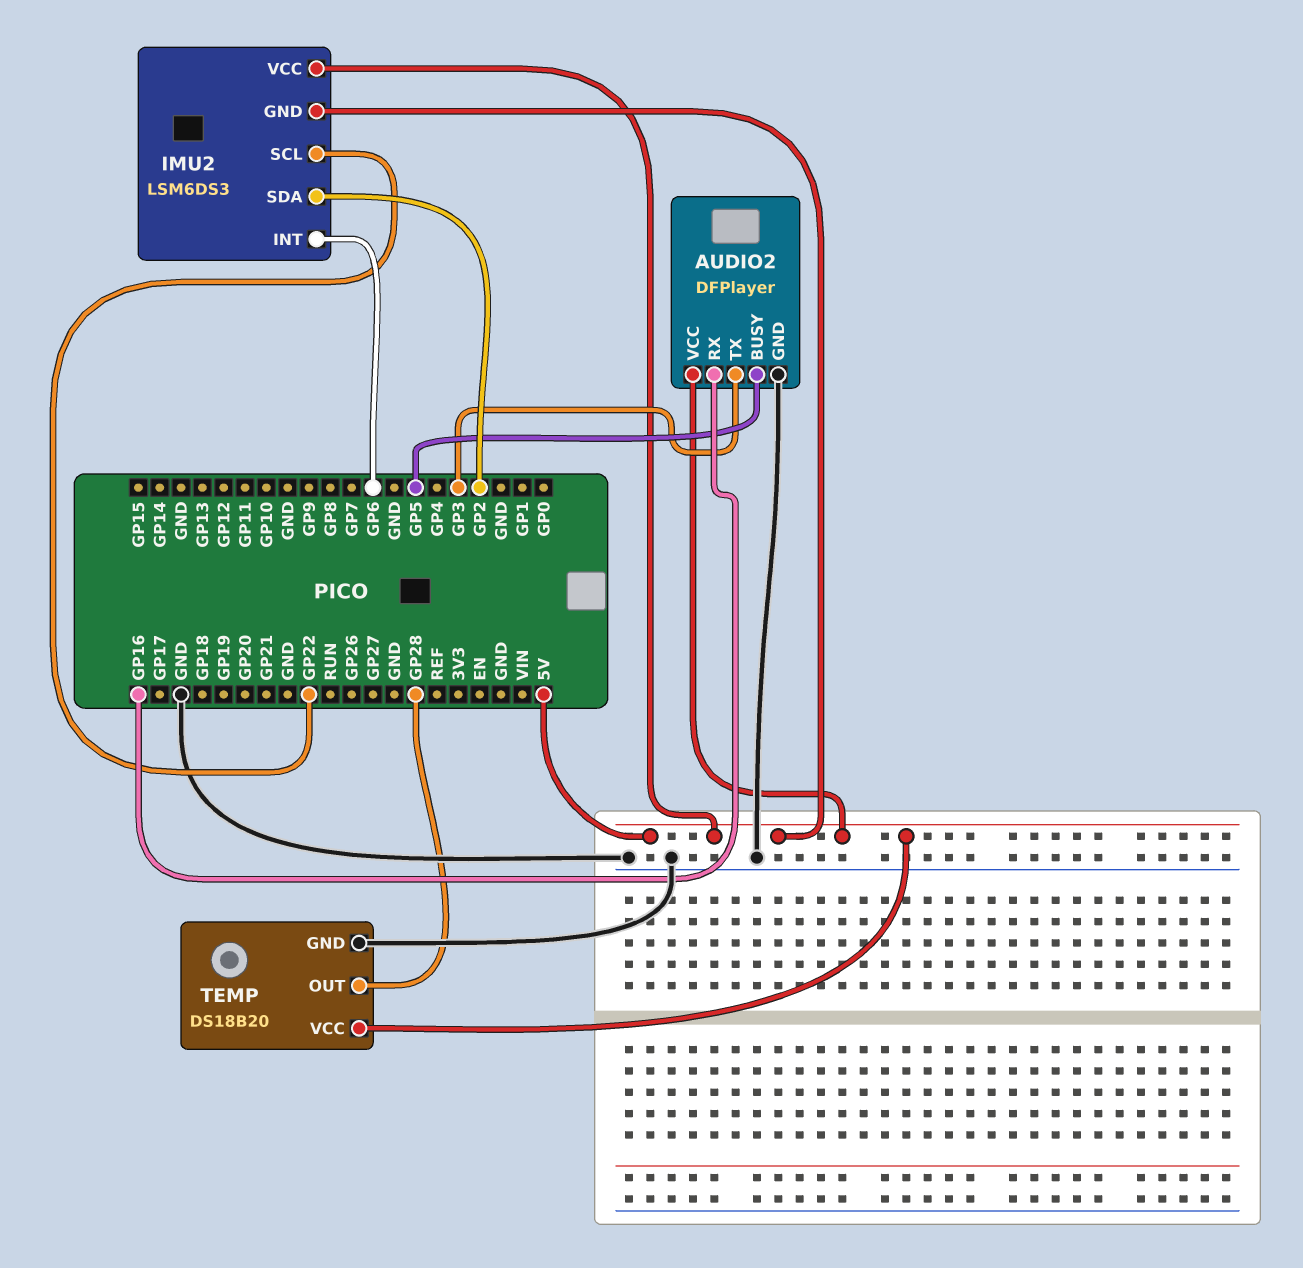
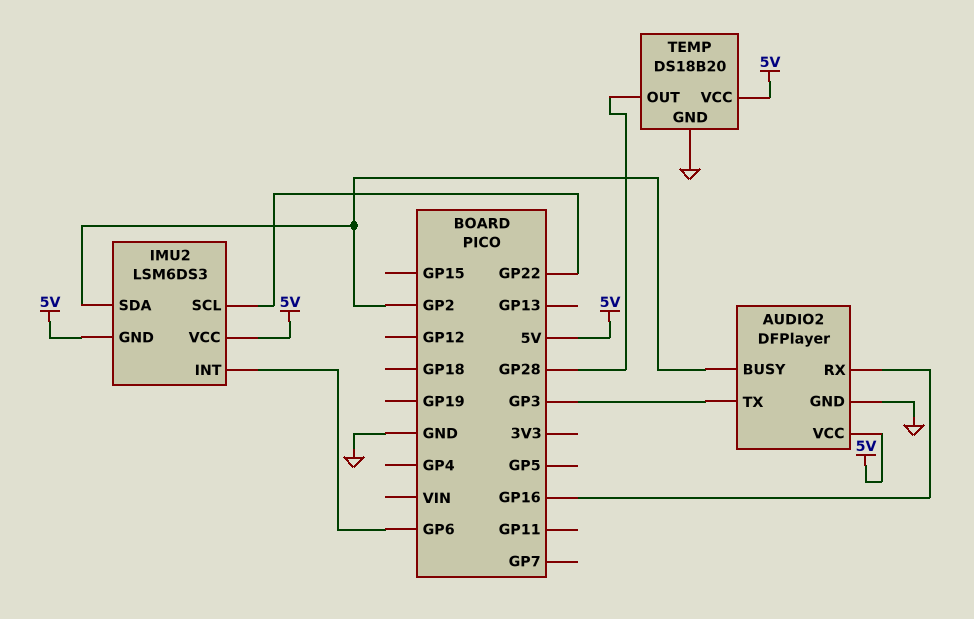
AUDIO2 pin BUSY: GP5 -> GP2

